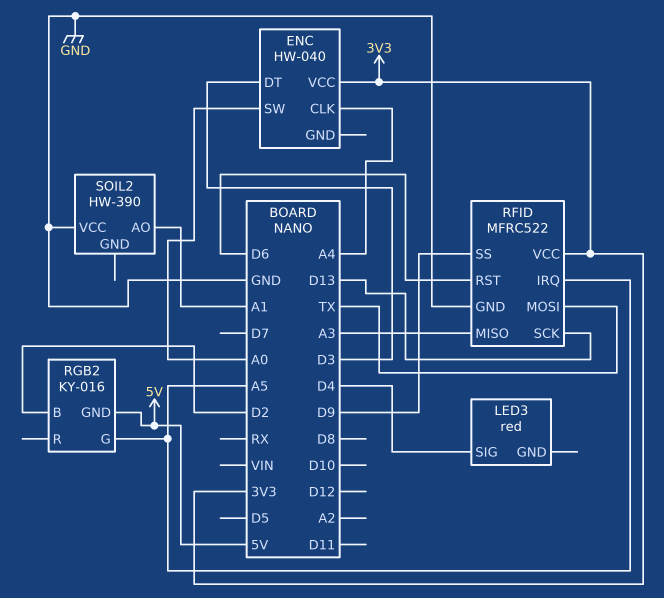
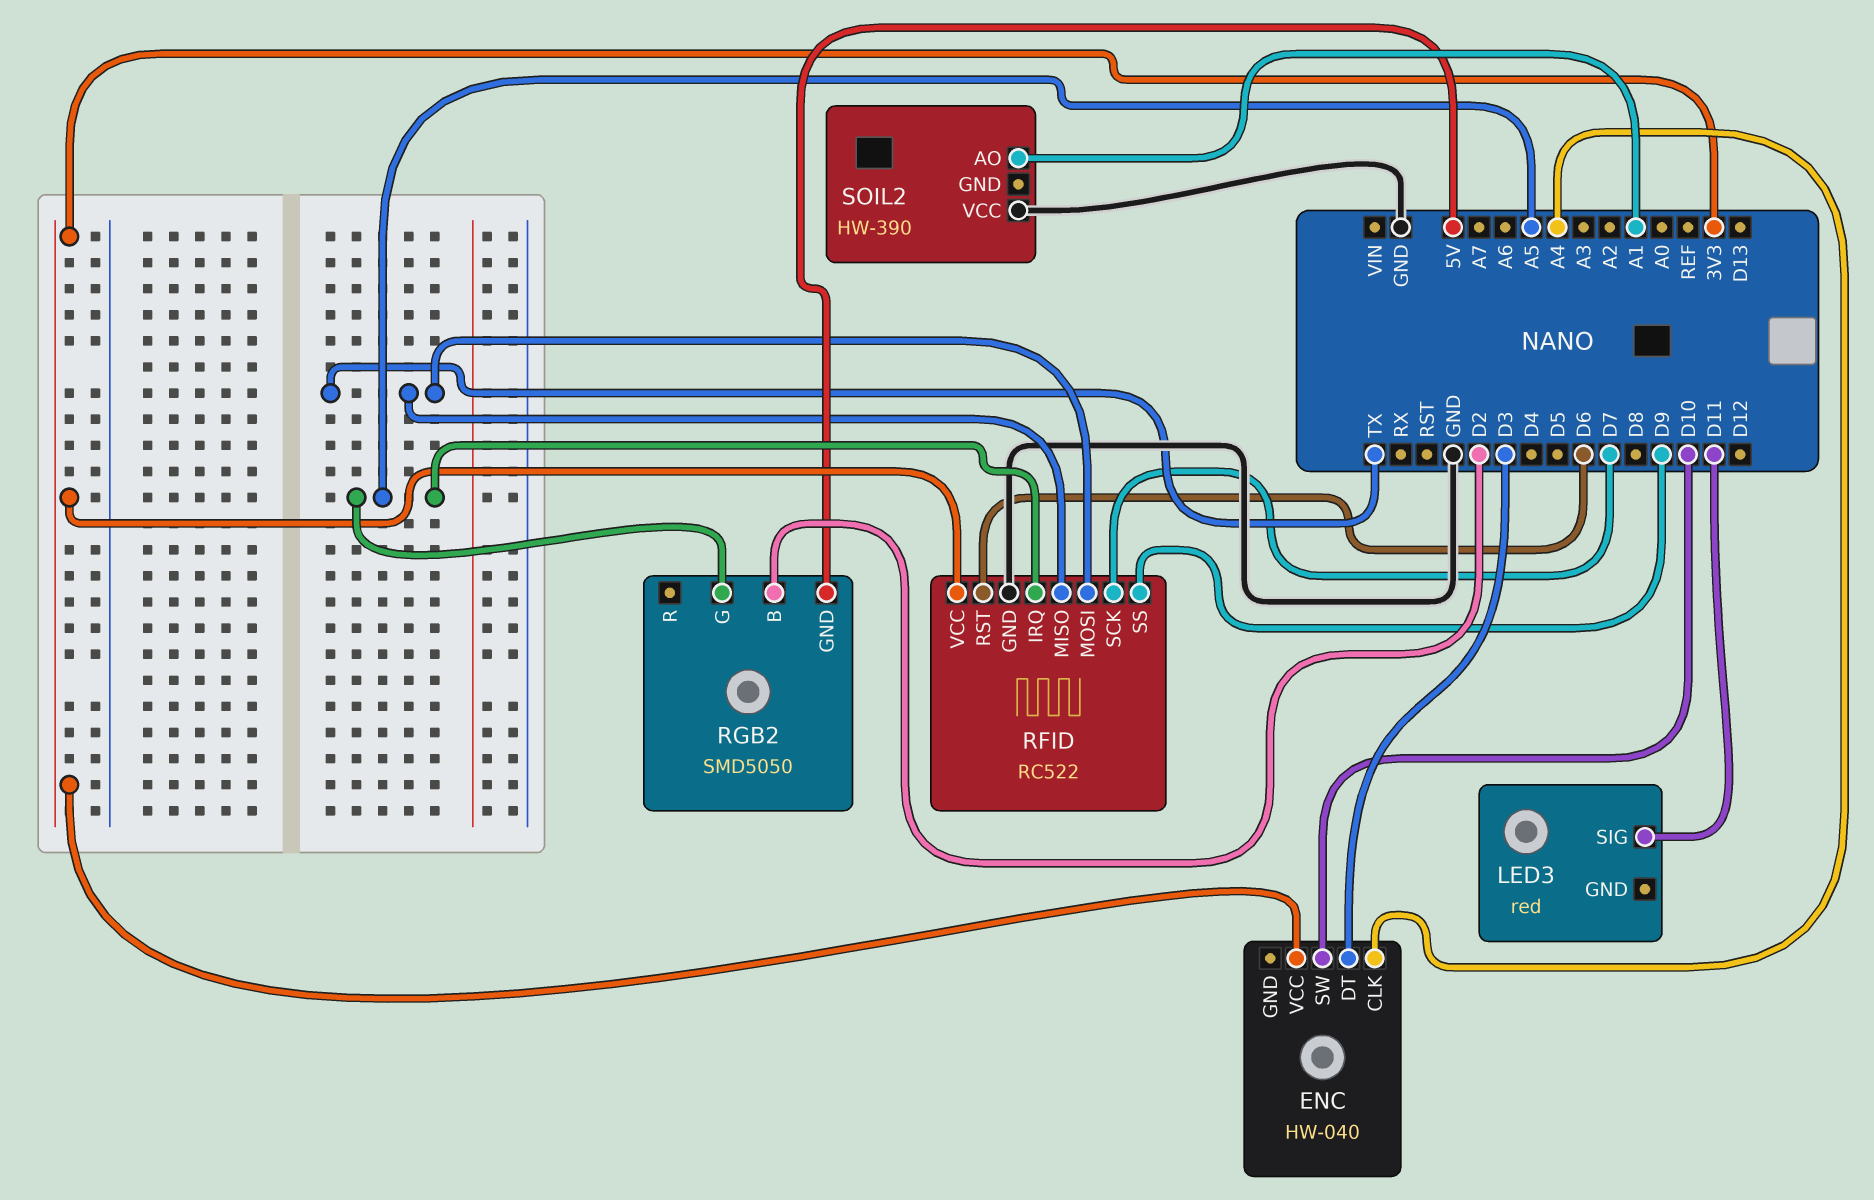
ENC pin SW: A0 -> D10
LED3 pin SIG: D4 -> D11
RFID: MFRC522 -> RC522
RFID pin MISO: A3 -> TX
RFID pin SCK: D13 -> D7
RGB2: KY-016 -> SMD5050

